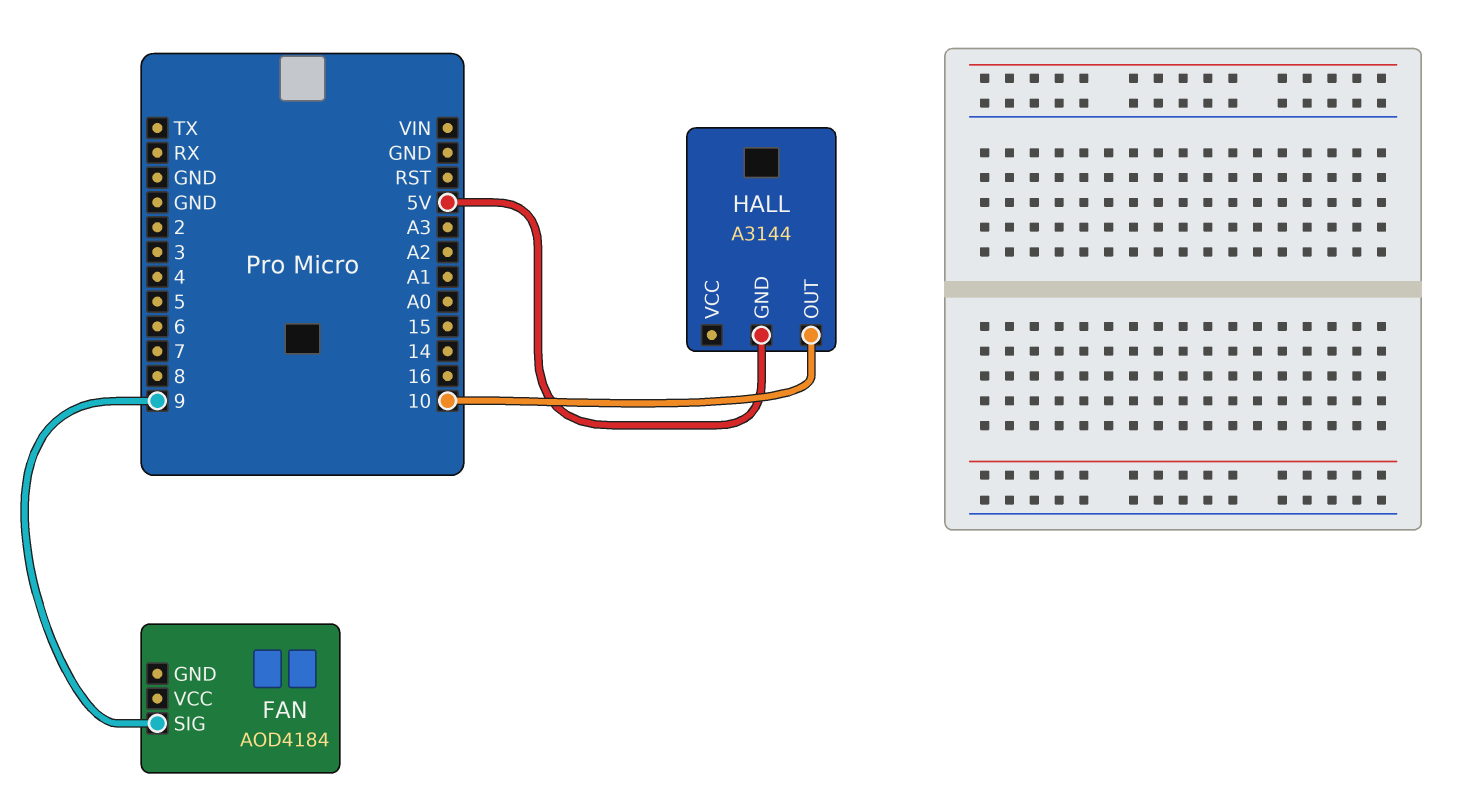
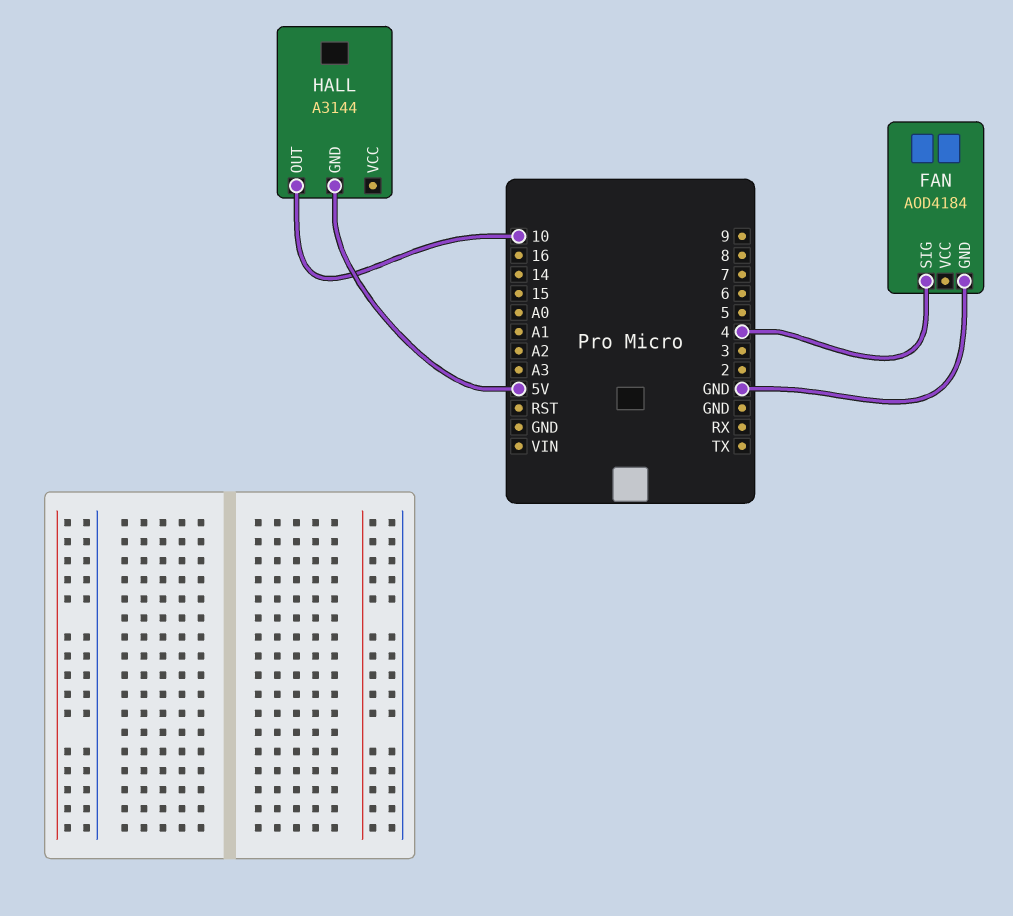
FAN pin GND: none -> GND
FAN pin SIG: 9 -> 4

